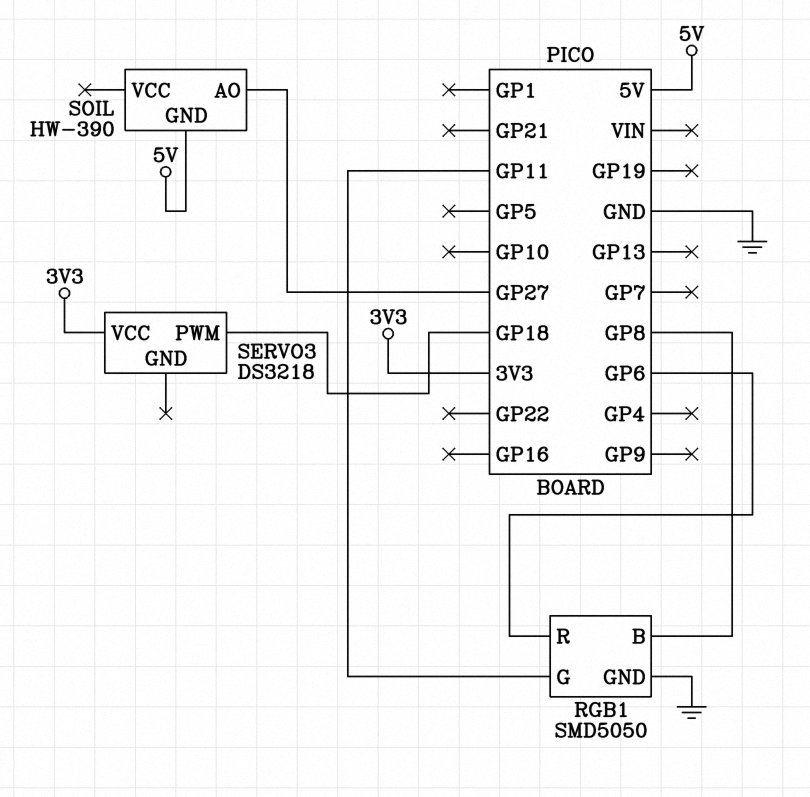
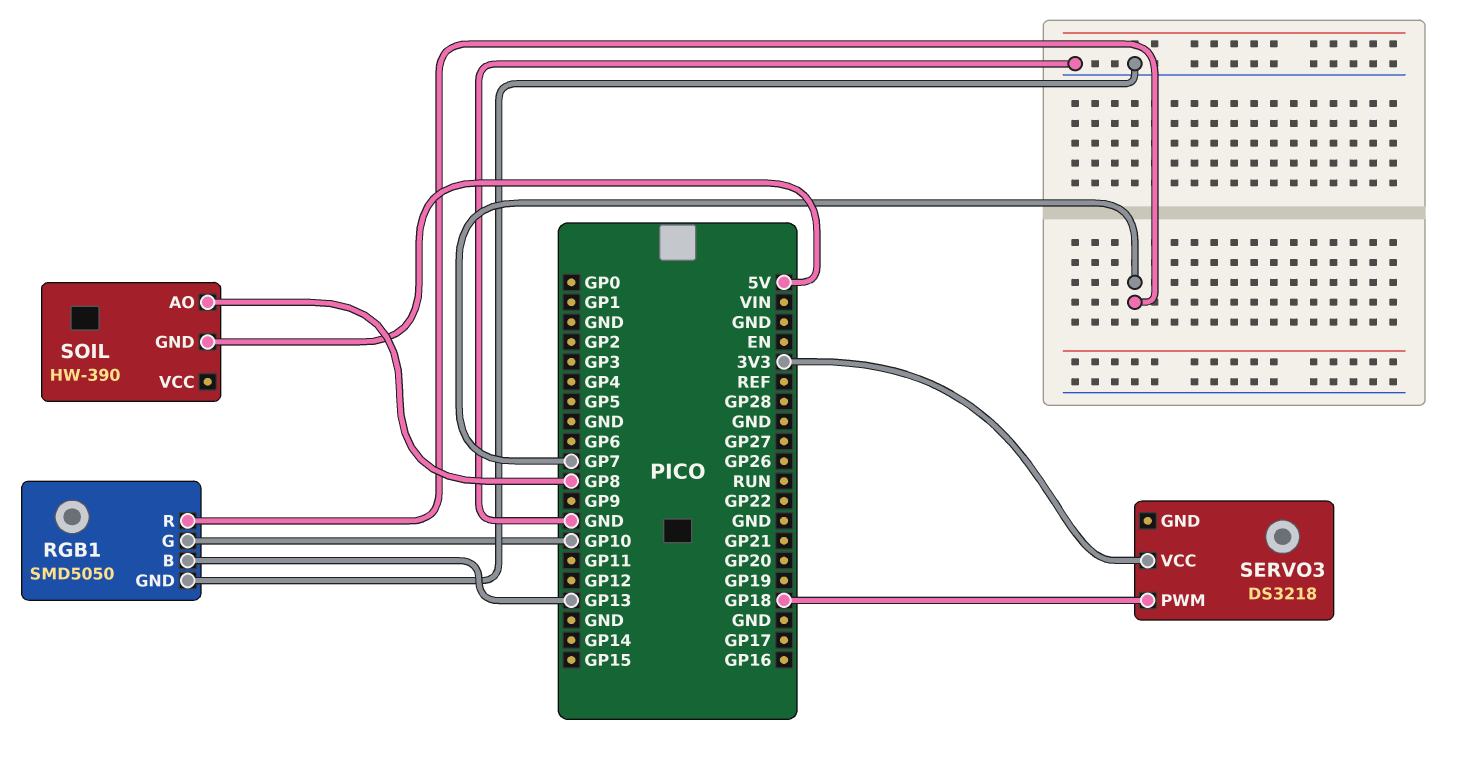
RGB1 pin B: GP8 -> GP13
RGB1 pin G: GP11 -> GP10
RGB1 pin R: GP6 -> GP7
SOIL pin AO: GP27 -> GP8

